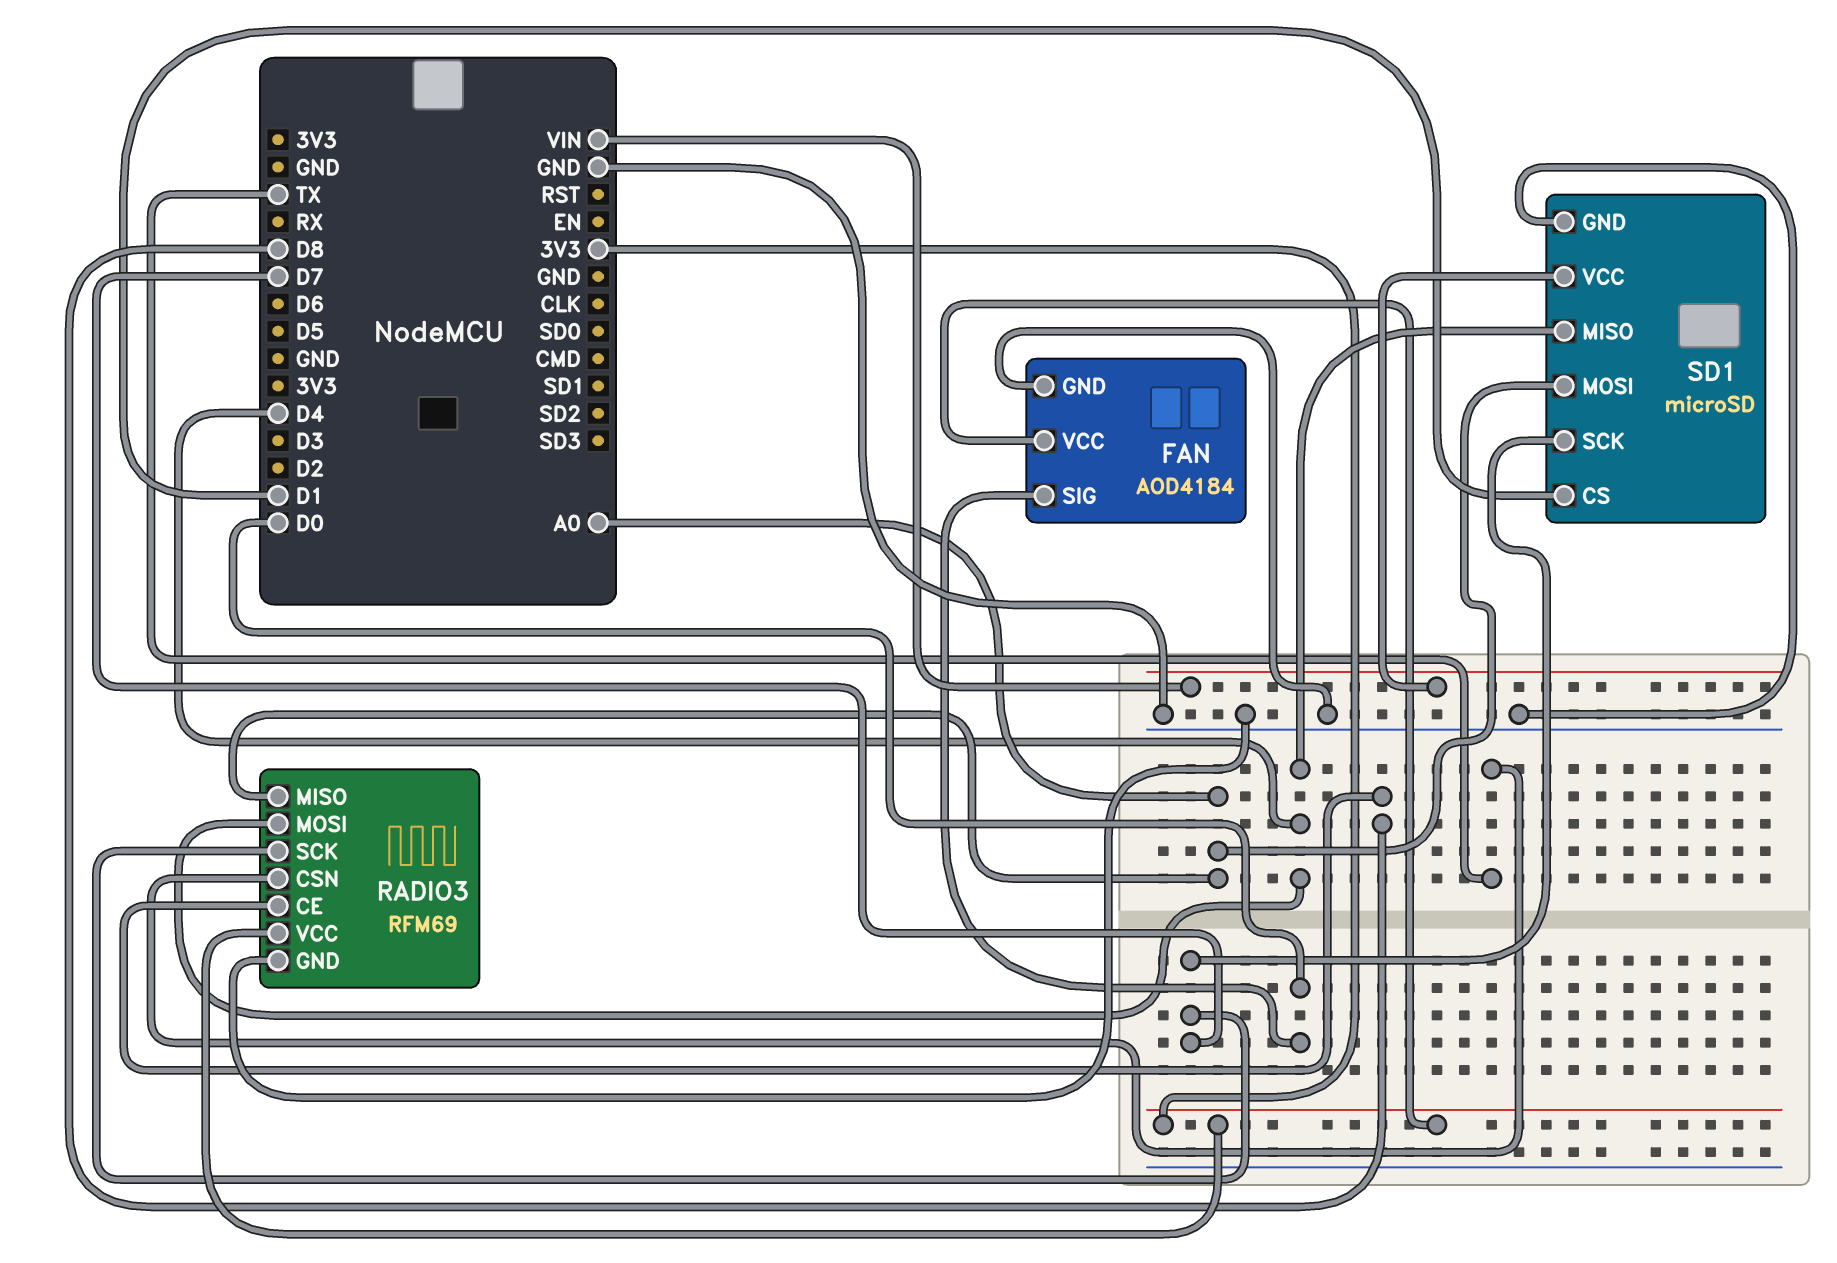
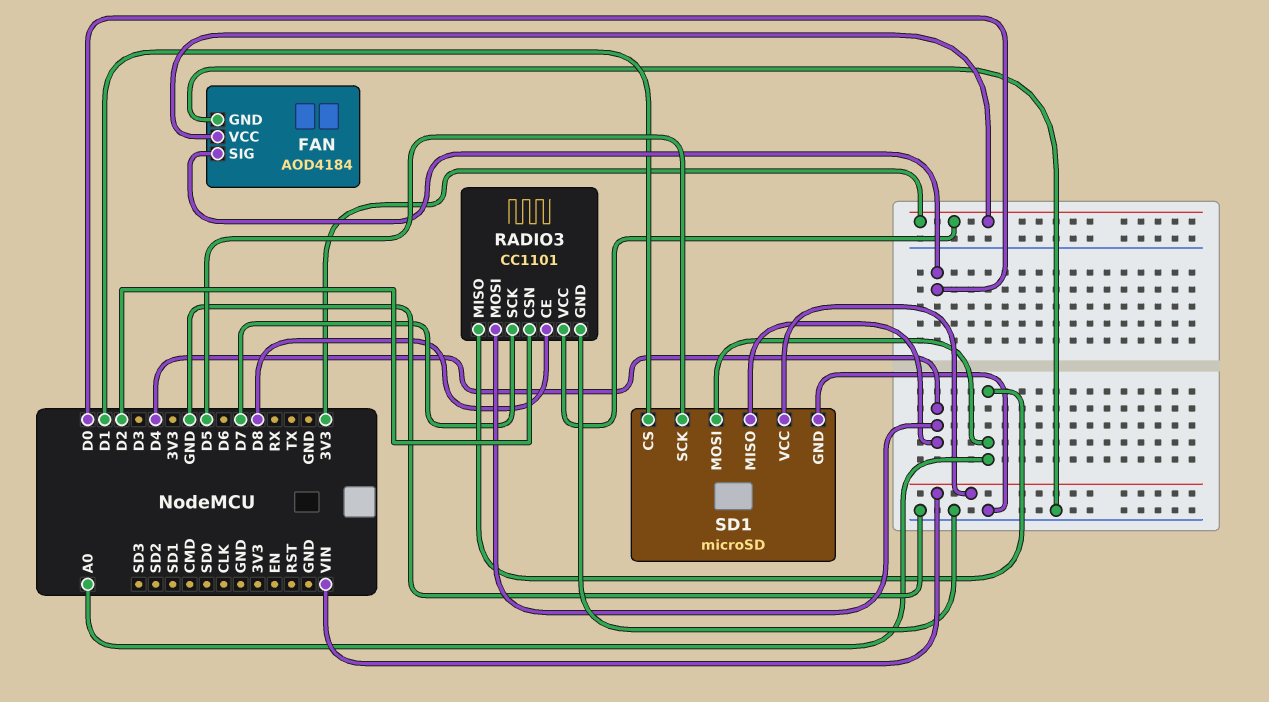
RADIO3: RFM69 -> CC1101
RADIO3 pin CSN: TX -> D2
SD1 pin SCK: D7 -> D5

